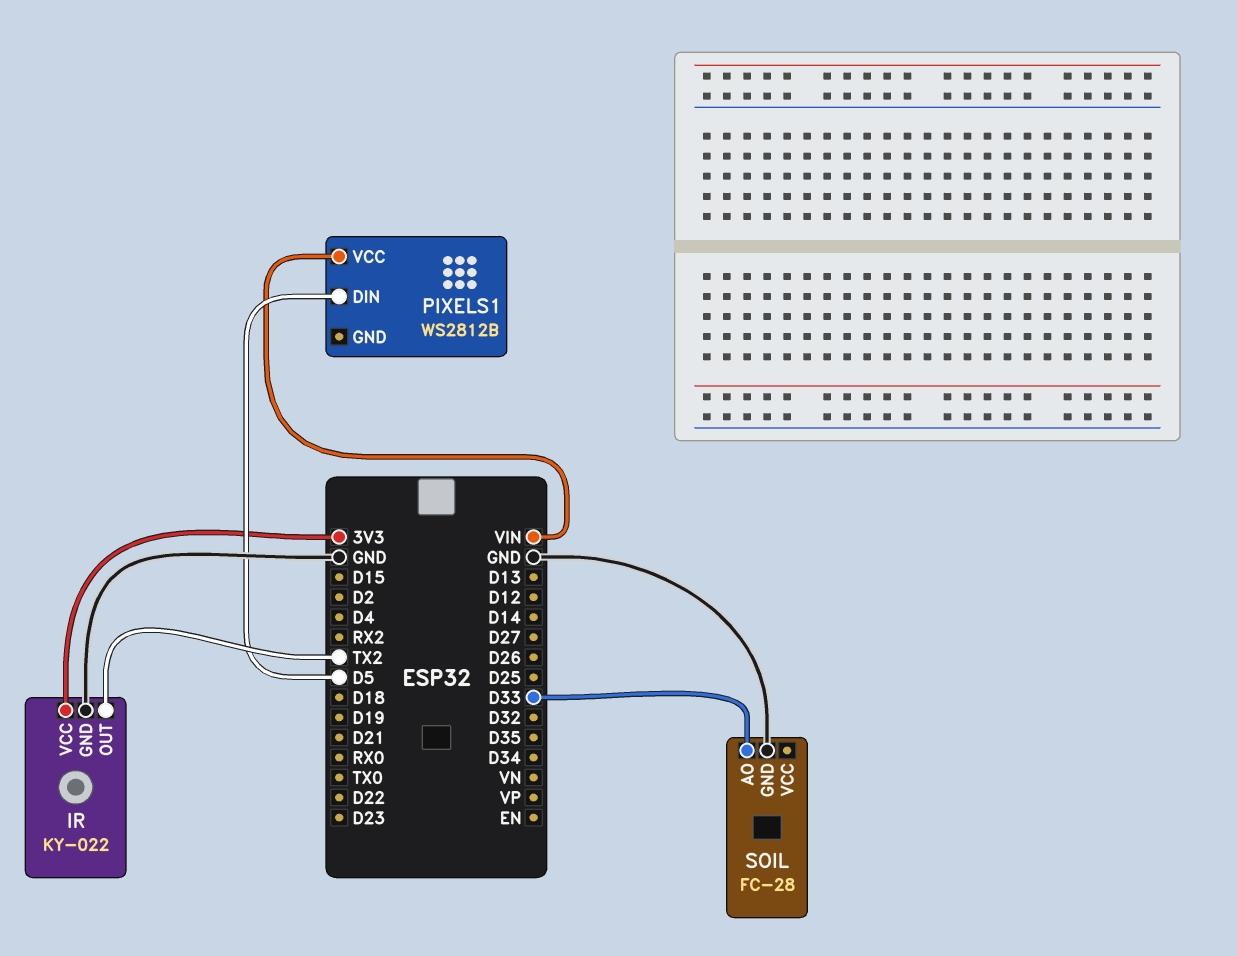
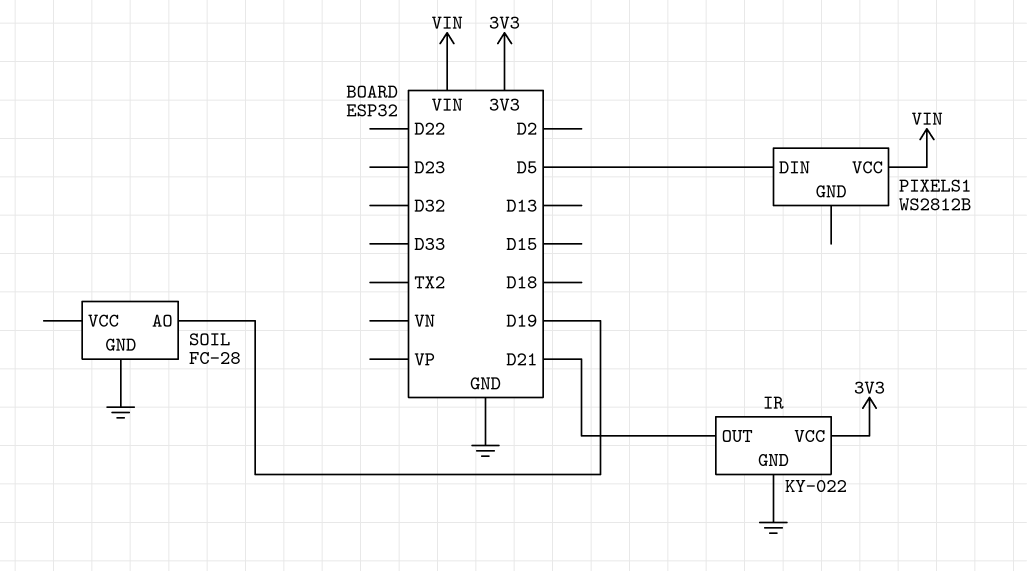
IR pin OUT: TX2 -> D21
SOIL pin AO: D33 -> D19

